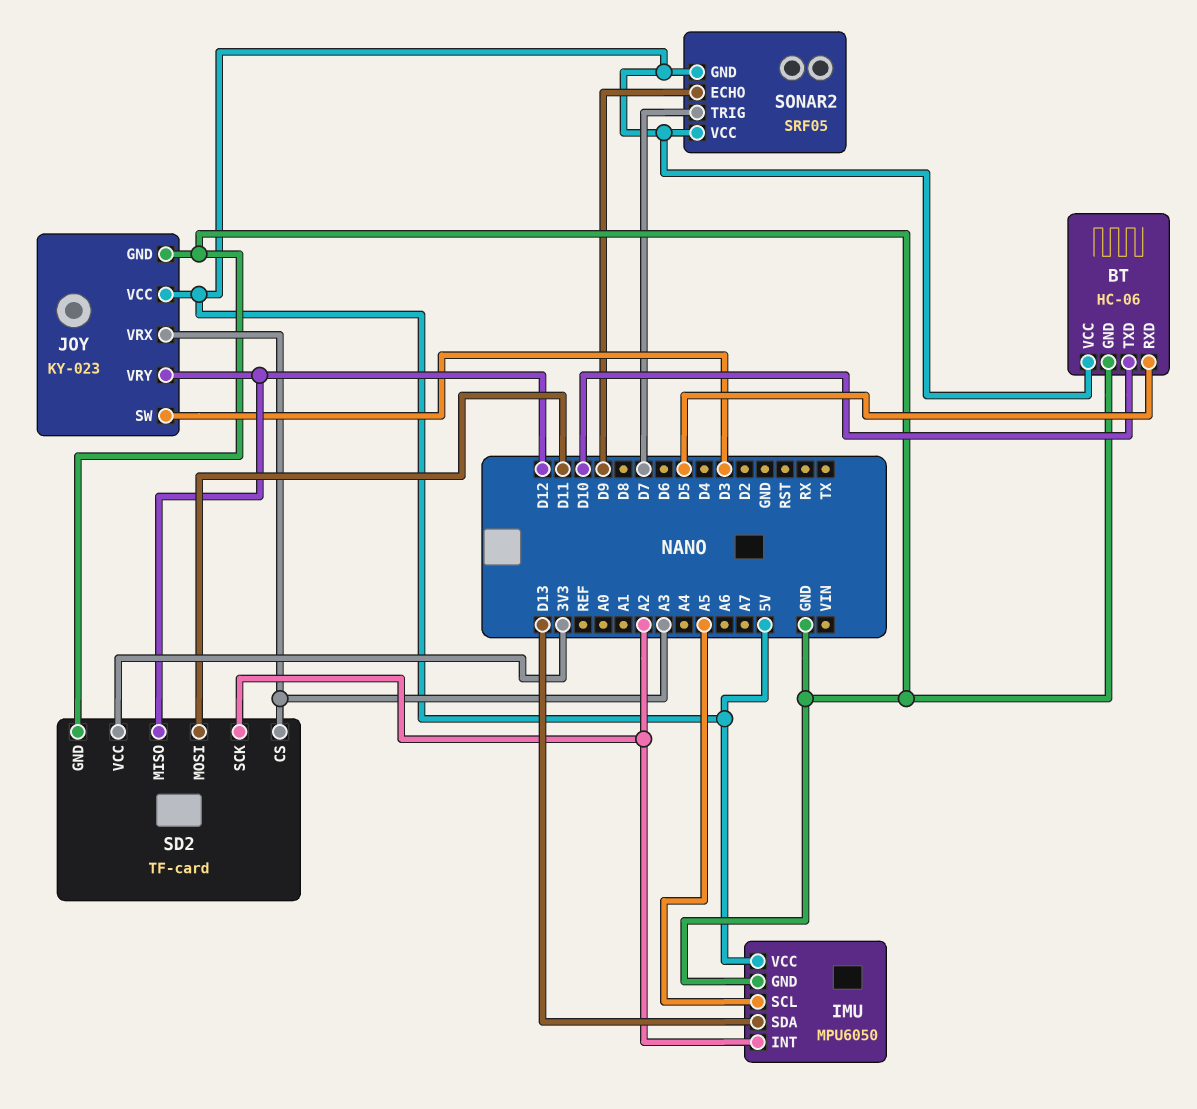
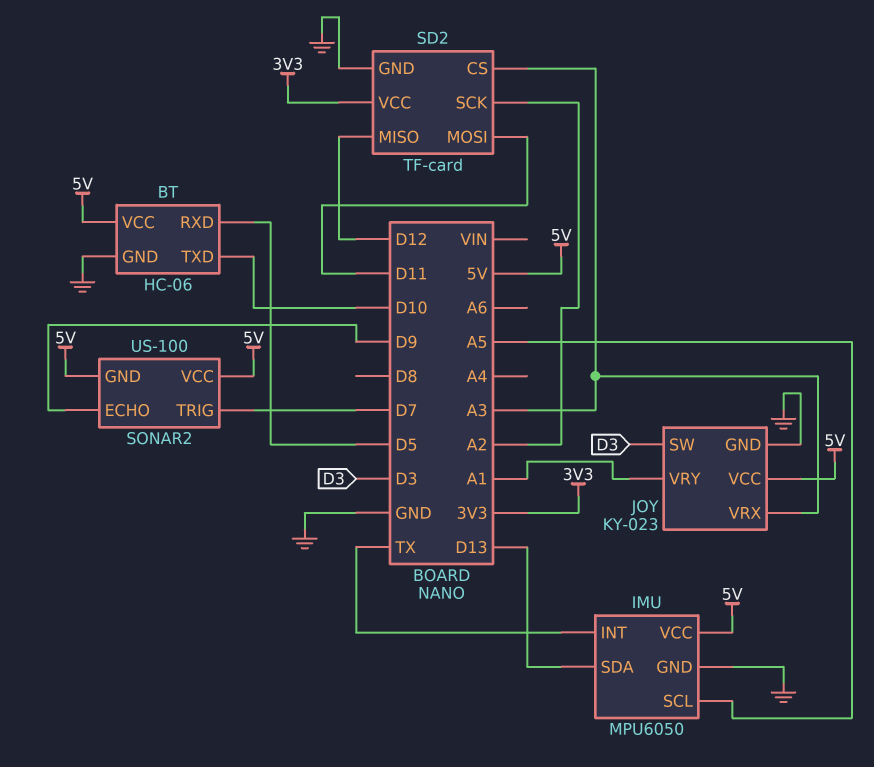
IMU pin INT: A2 -> TX
JOY pin VRY: D12 -> A1
SONAR2: SRF05 -> US-100

